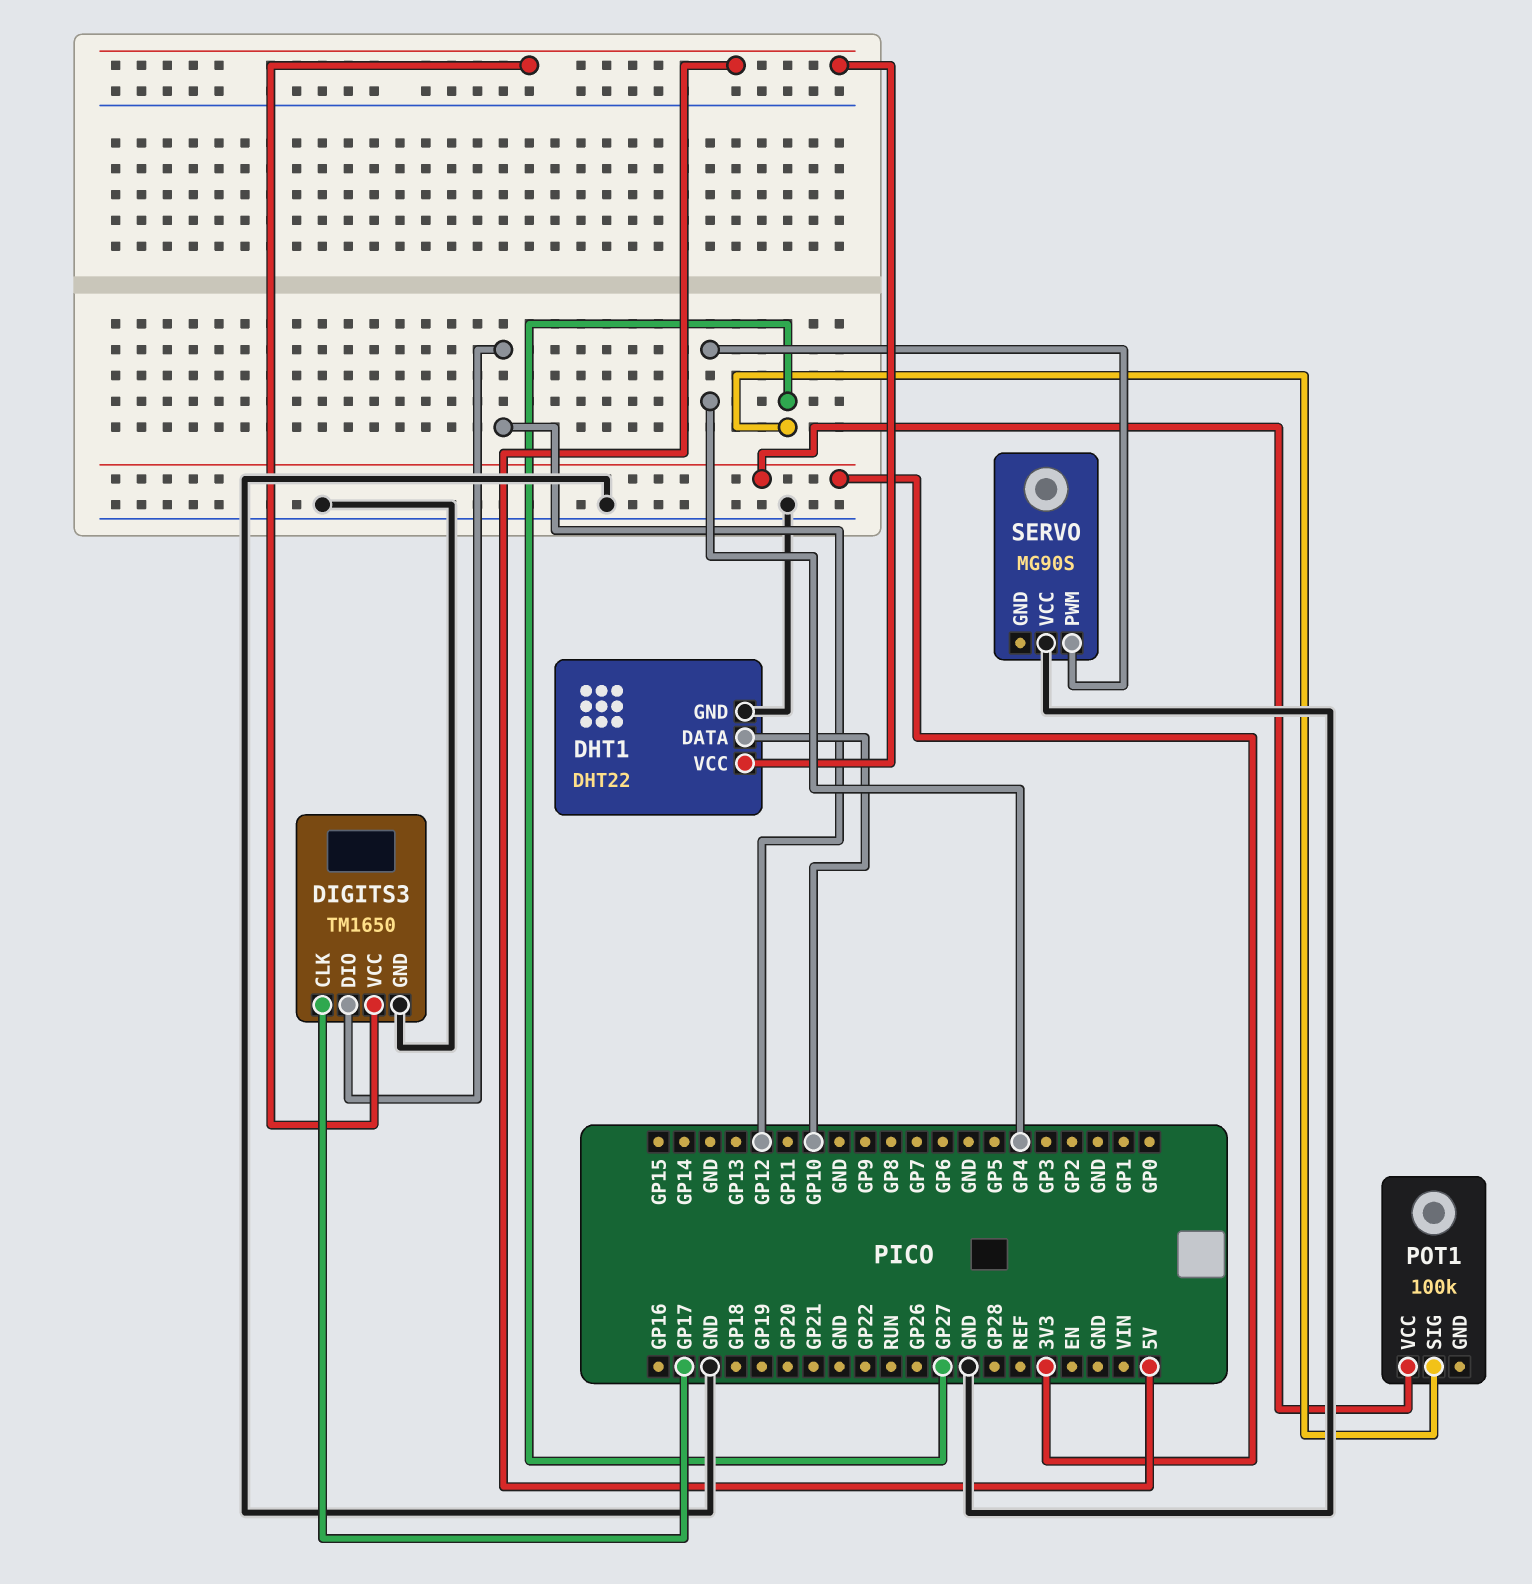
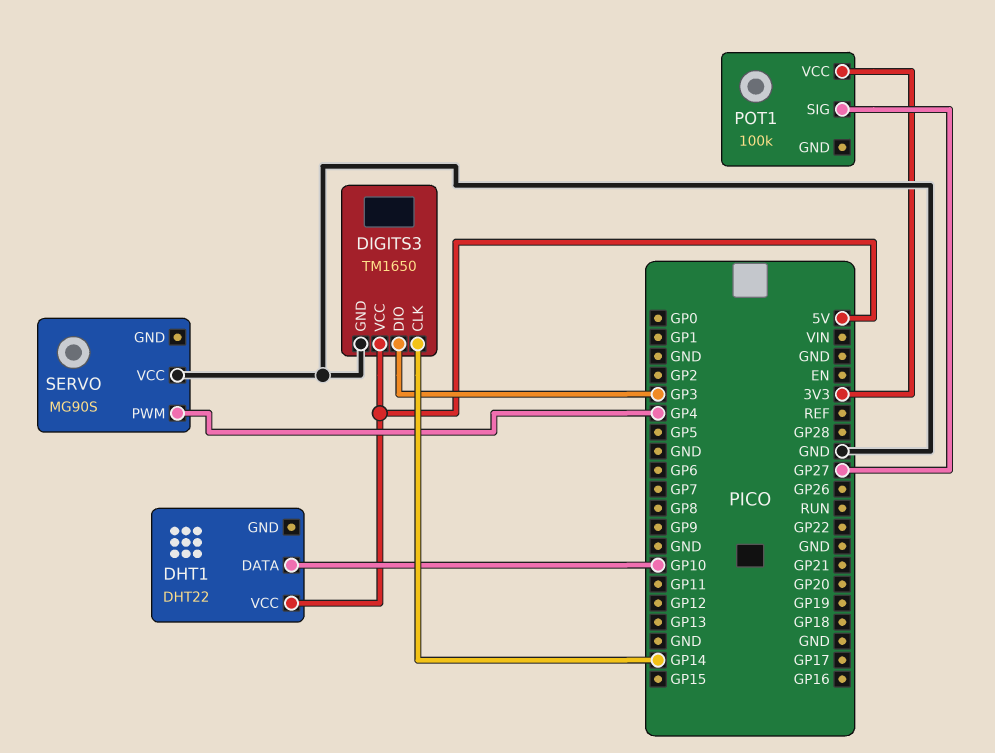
DHT1 pin GND: GND -> none
DIGITS3 pin CLK: GP17 -> GP14
DIGITS3 pin DIO: GP12 -> GP3

